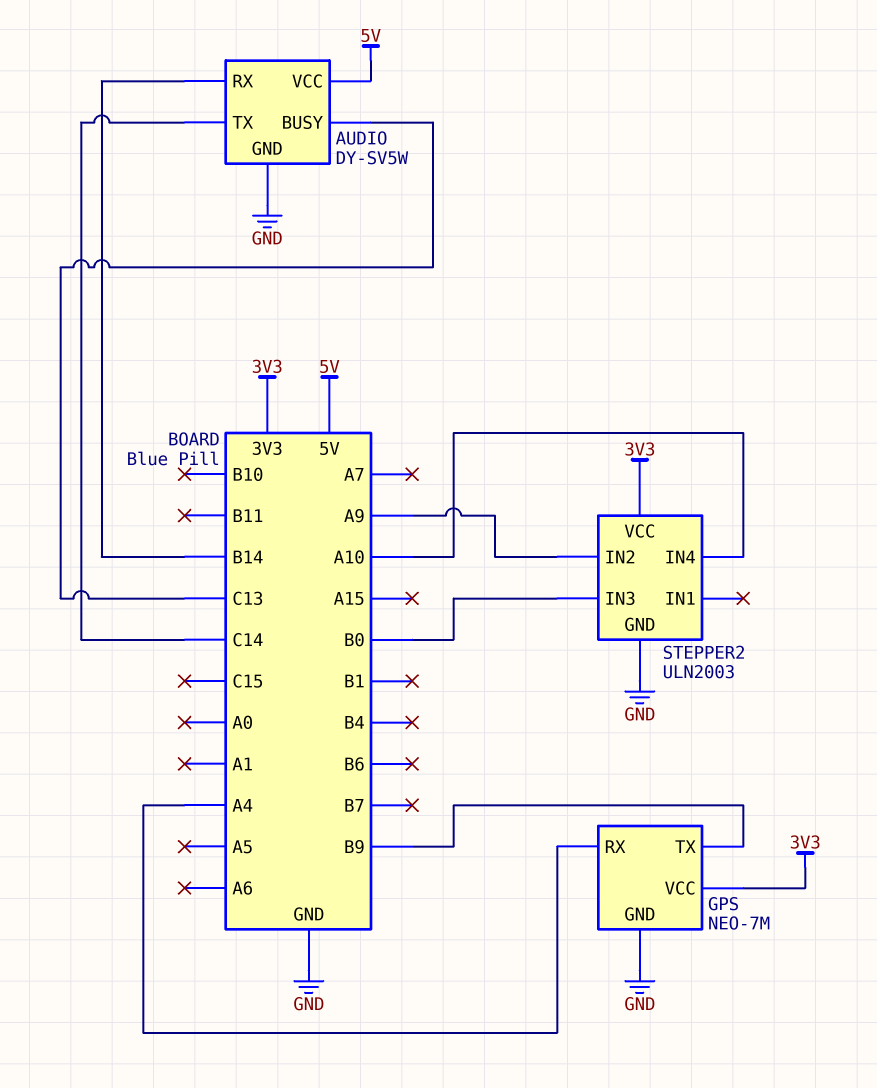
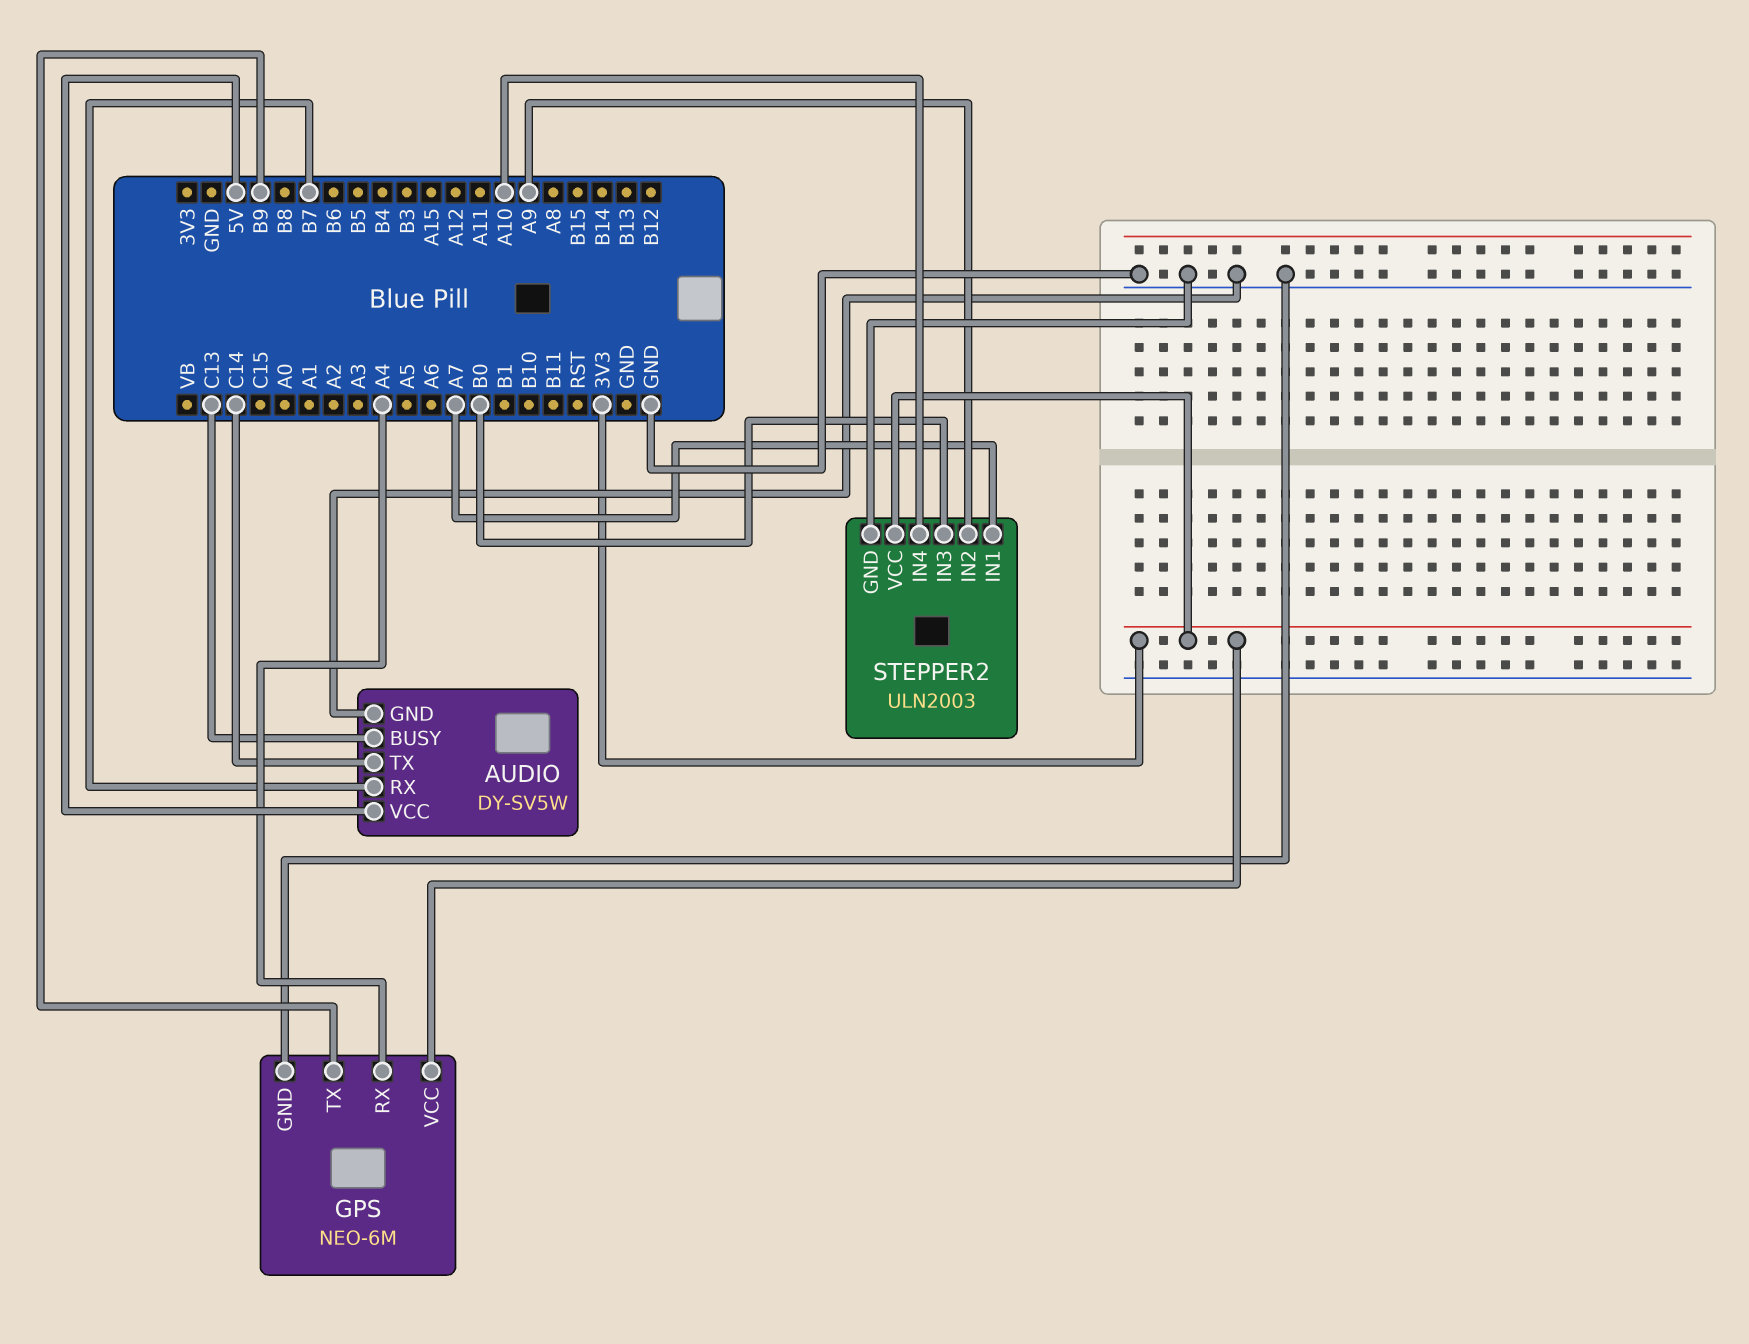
AUDIO pin RX: B14 -> B7
GPS: NEO-7M -> NEO-6M
STEPPER2 pin IN1: none -> A7

